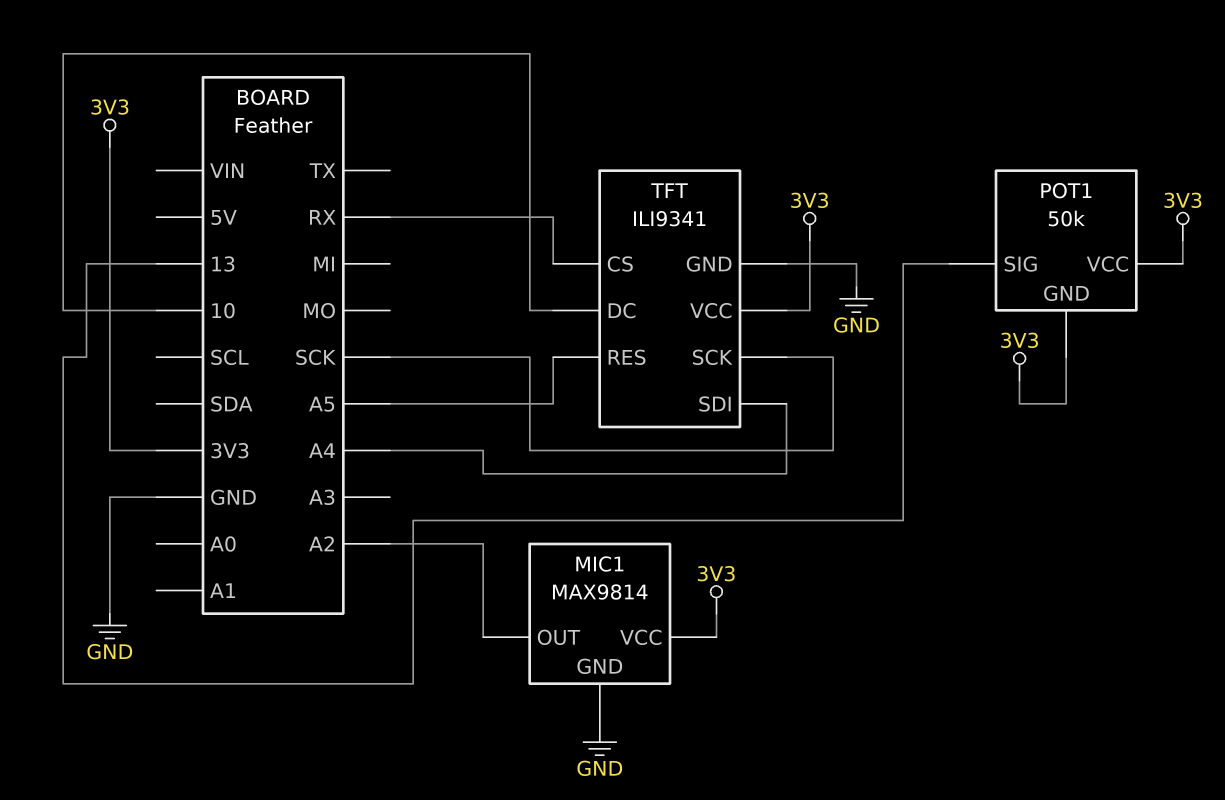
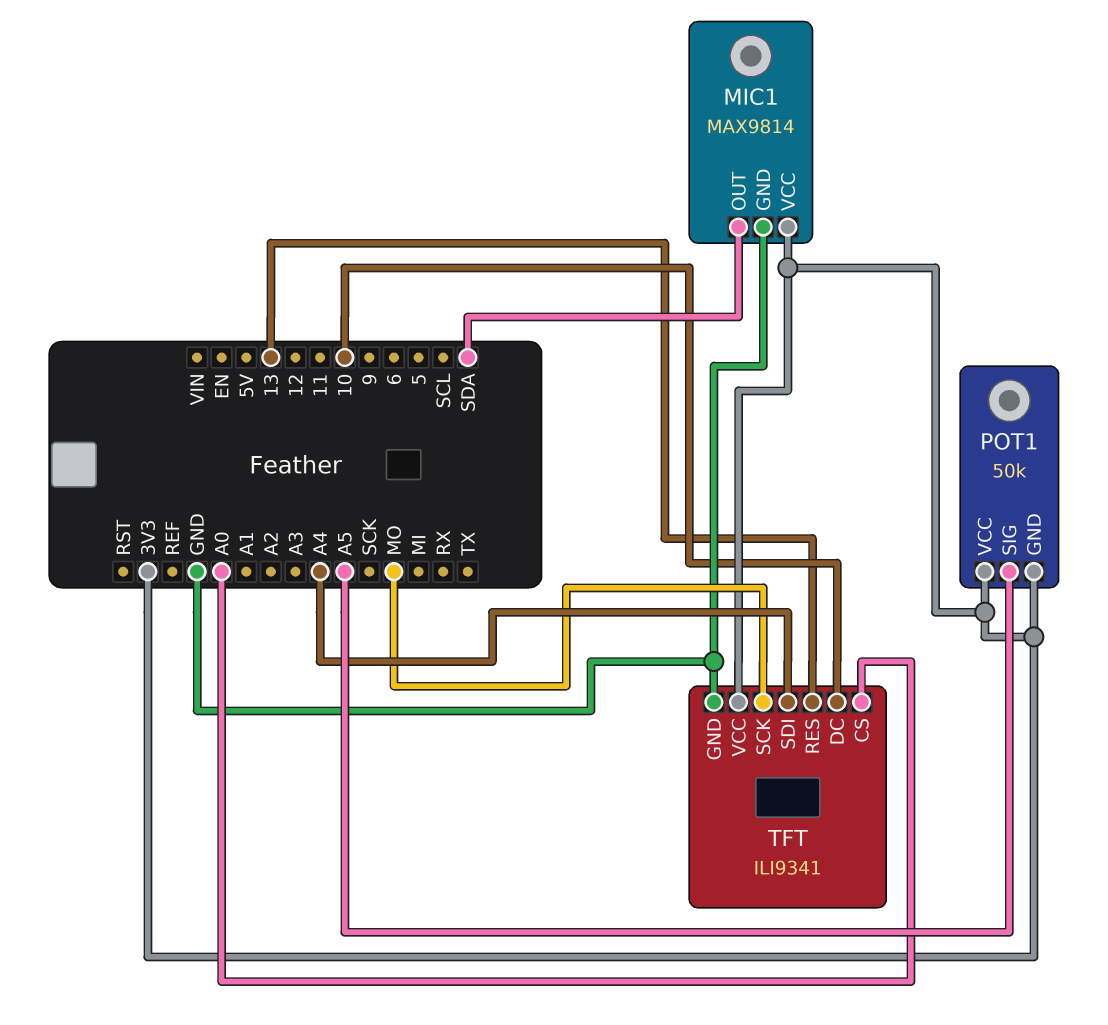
MIC1 pin OUT: A2 -> SDA
POT1 pin SIG: 13 -> A5
TFT pin CS: RX -> A0
TFT pin RES: A5 -> 13
TFT pin SCK: SCK -> MO

